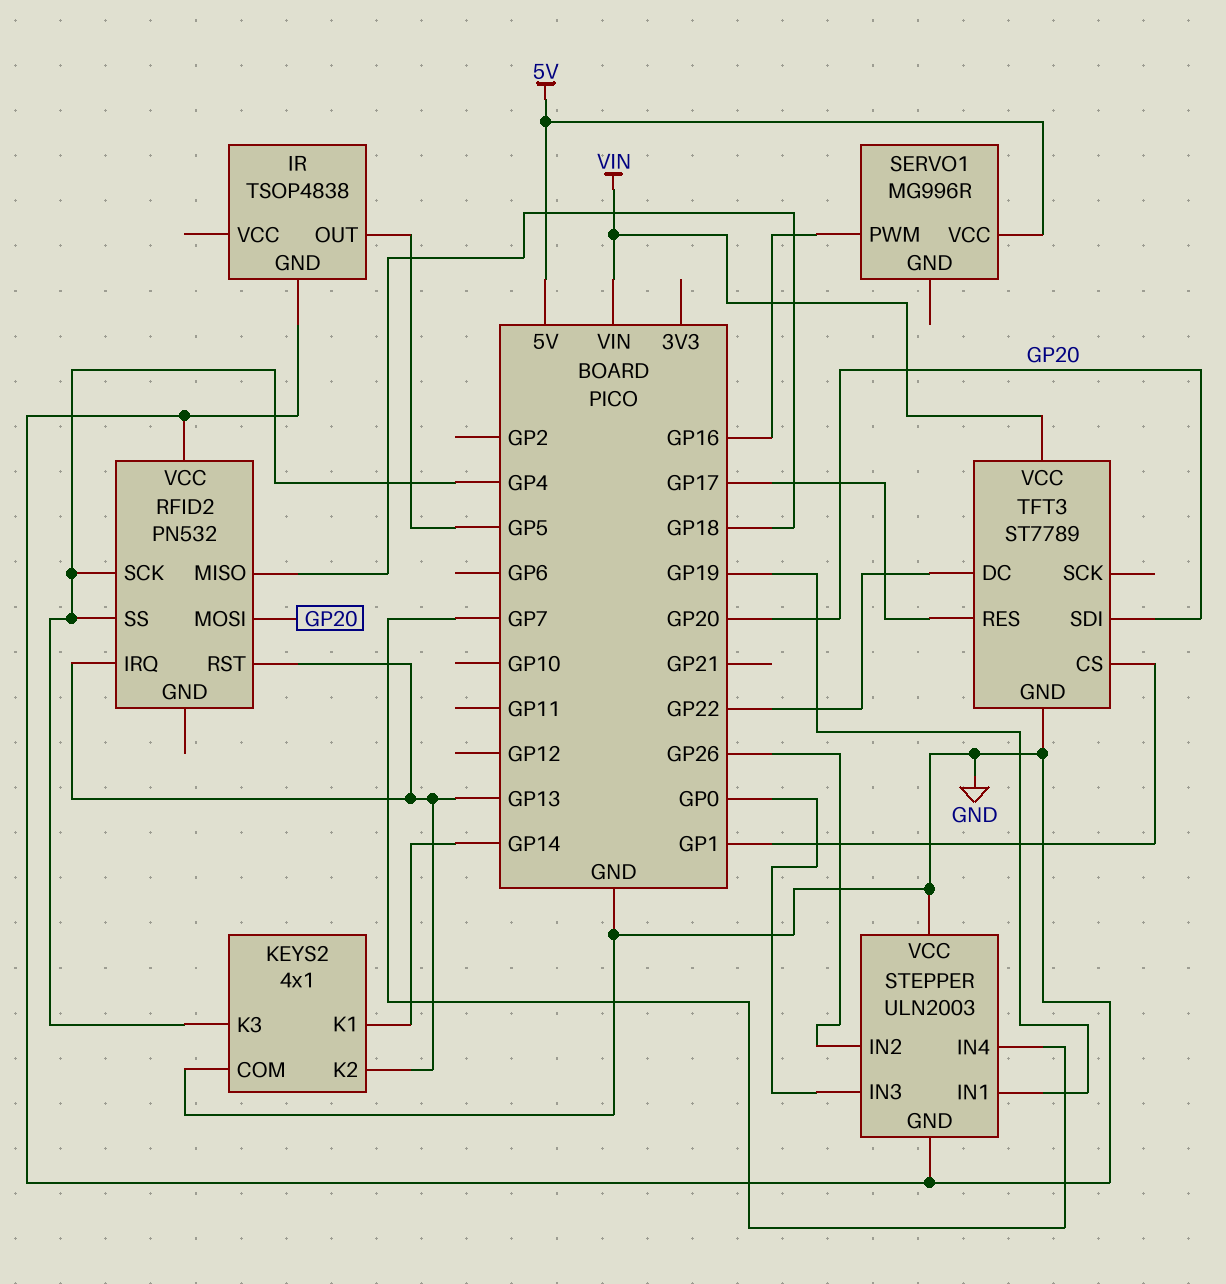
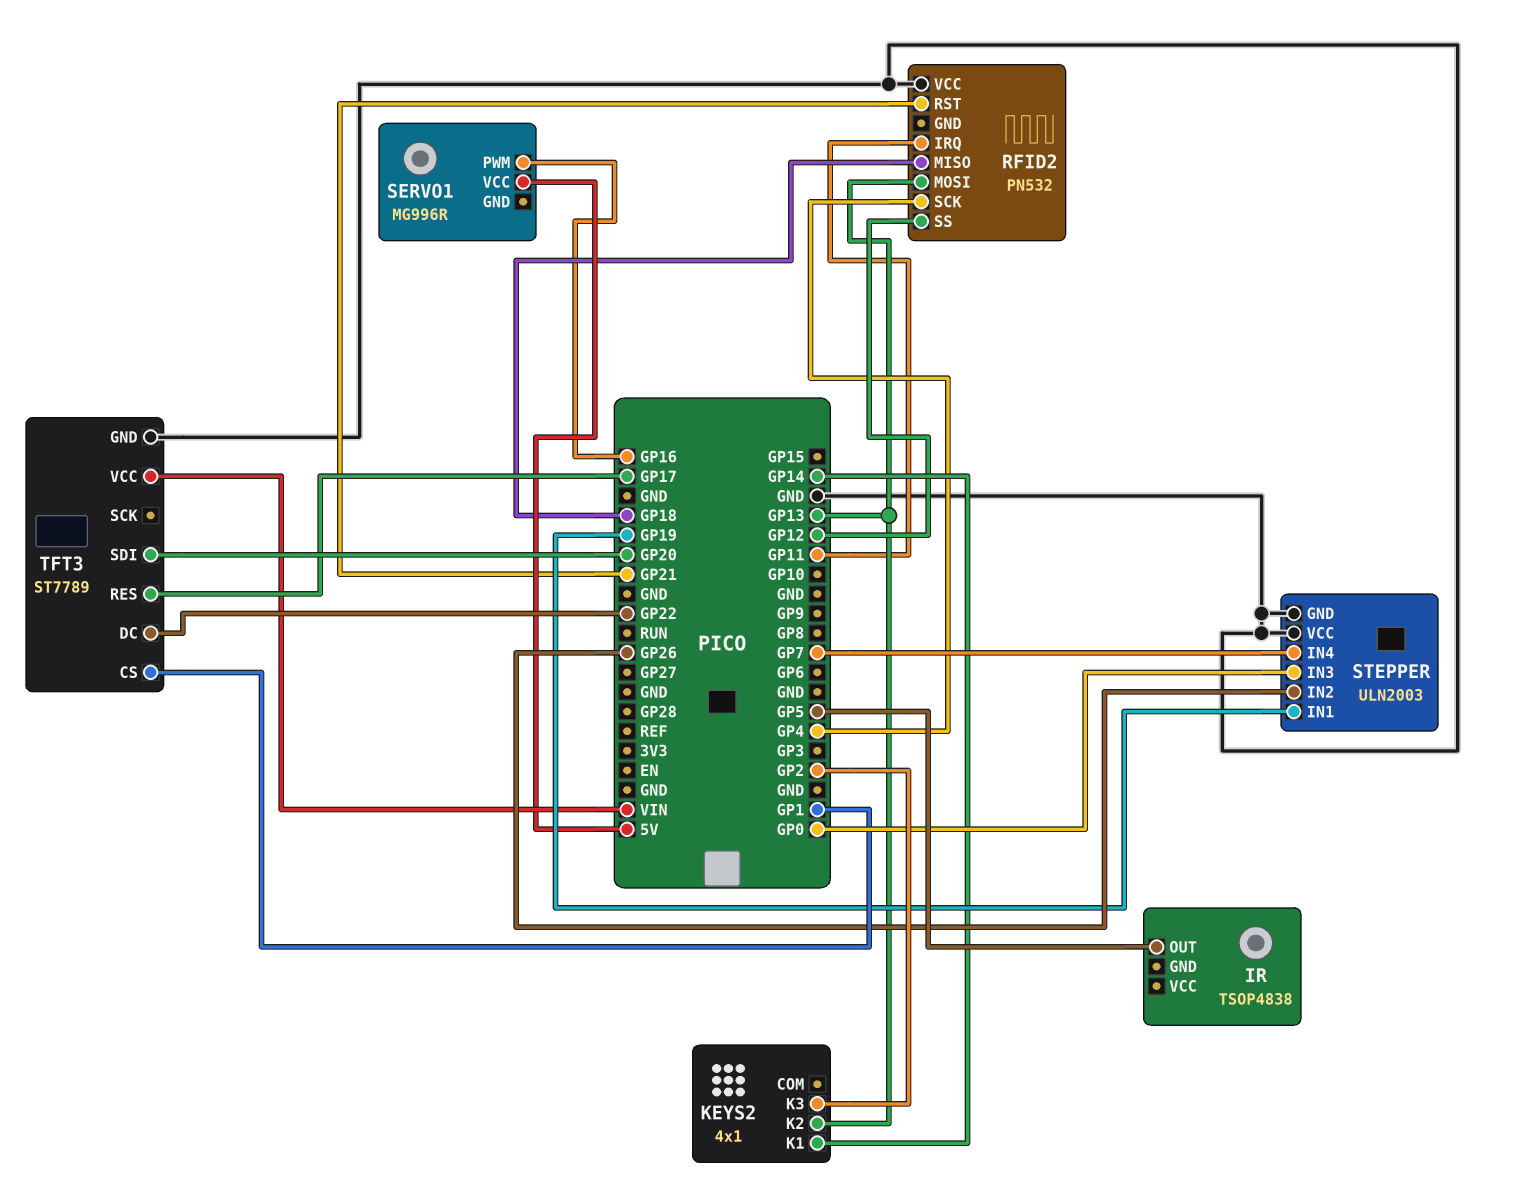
IR pin GND: GND -> none
KEYS2 pin COM: GND -> none
KEYS2 pin K3: GP4 -> GP2
RFID2 pin IRQ: GP13 -> GP11
RFID2 pin MOSI: GP20 -> GP13
RFID2 pin RST: GP13 -> GP21
RFID2 pin SS: GP4 -> GP12

